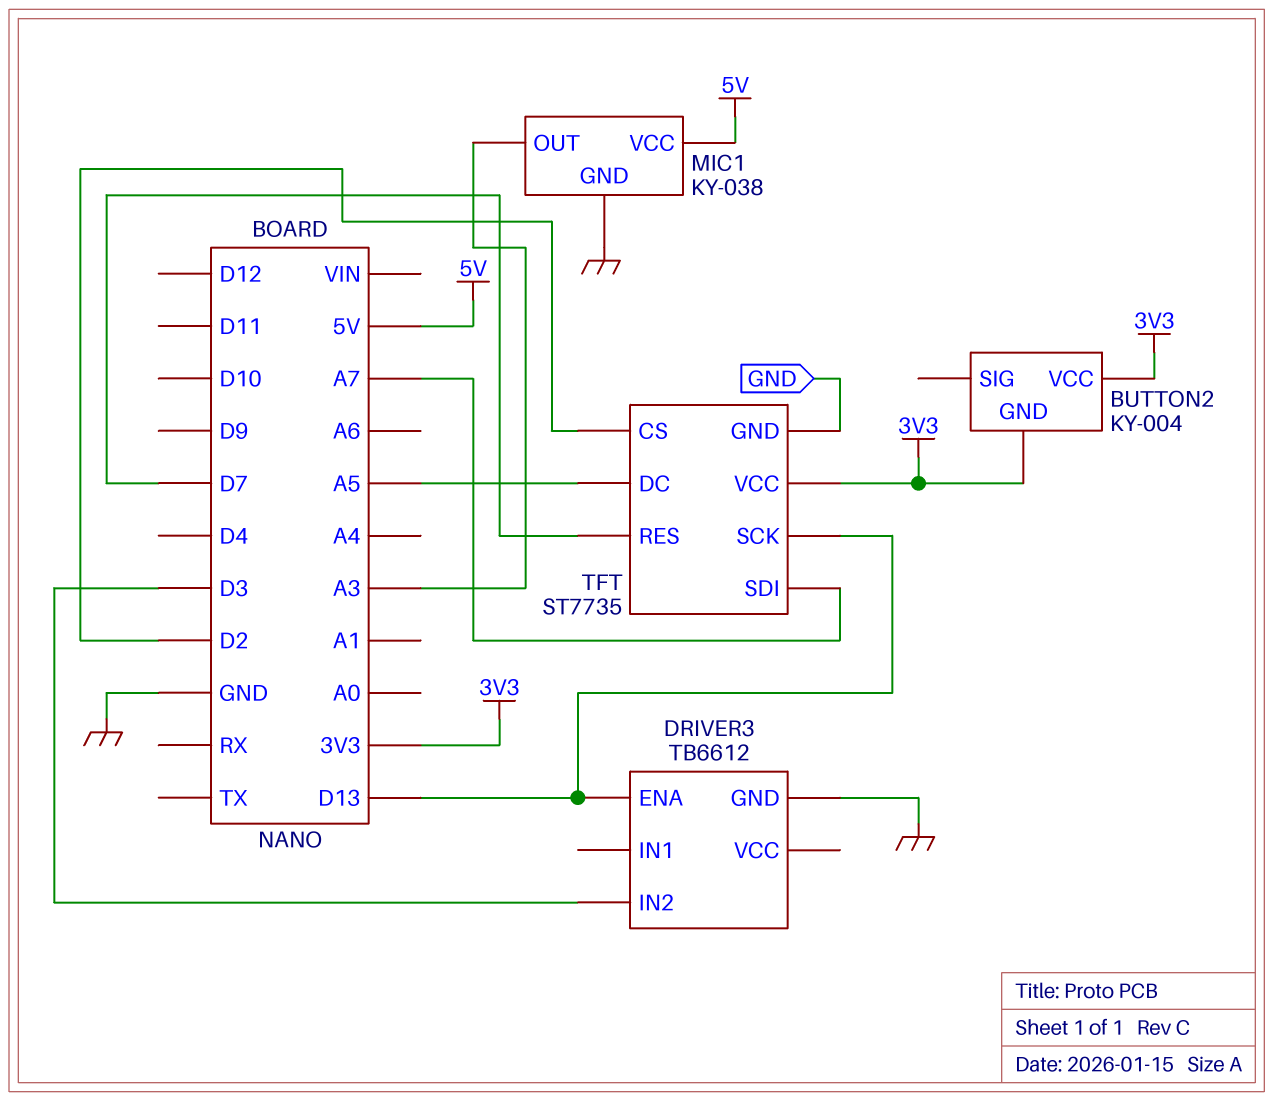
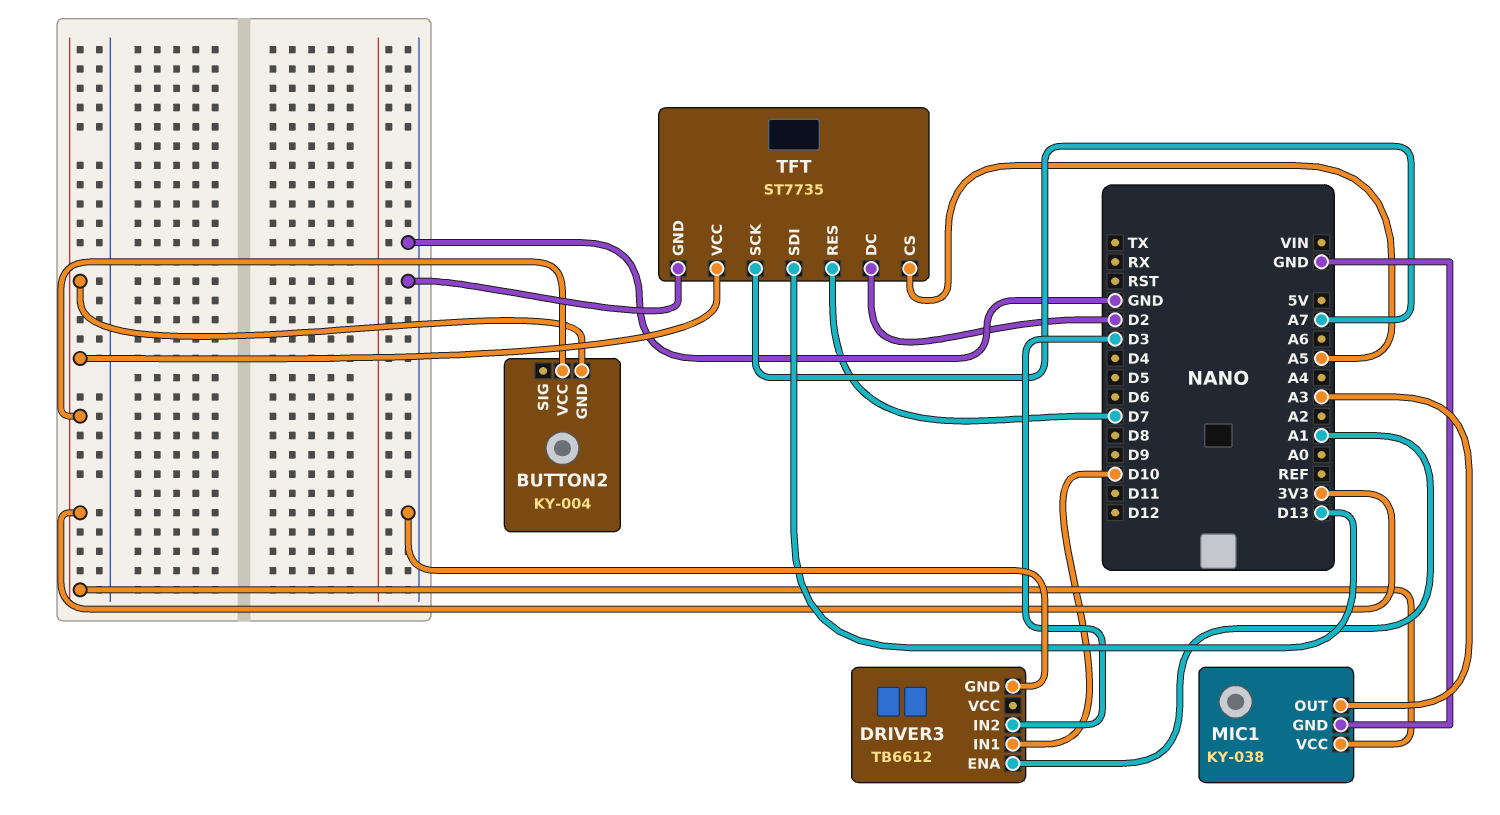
DRIVER3 pin ENA: D13 -> A1
DRIVER3 pin IN1: none -> D10
MIC1 pin VCC: 5V -> 3V3
TFT pin CS: D2 -> A5
TFT pin DC: A5 -> D2
TFT pin SCK: D13 -> A7
TFT pin SDI: A7 -> D13

